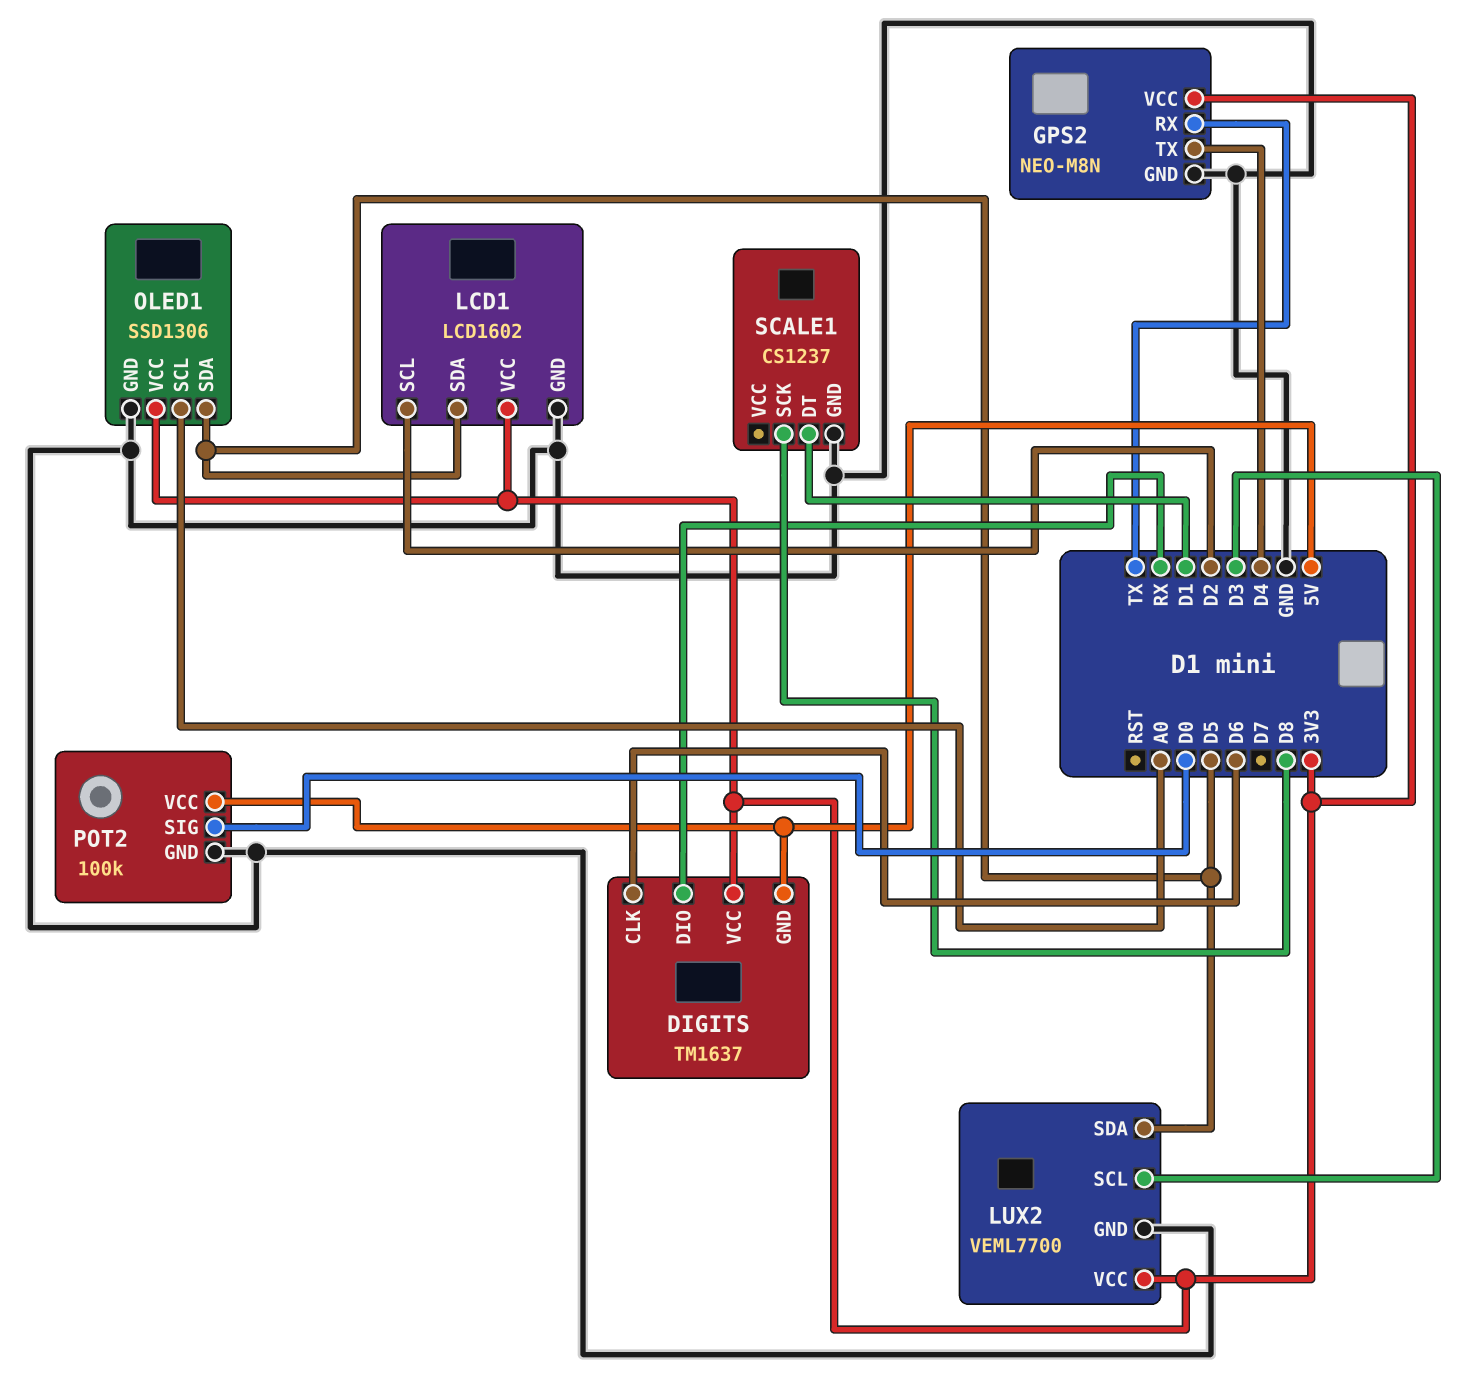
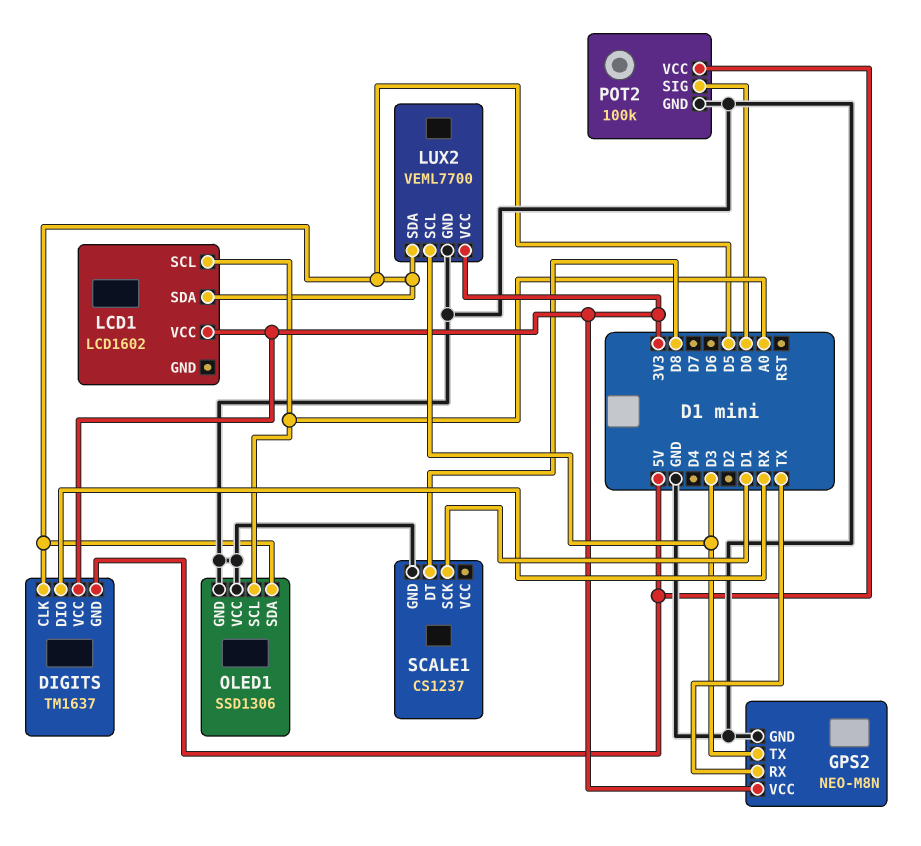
DIGITS pin CLK: D6 -> D5
GPS2 pin TX: D4 -> D3
LCD1 pin GND: GND -> none
LCD1 pin SCL: D2 -> A0
OLED1 pin VCC: 3V3 -> GND
SCALE1 pin DT: D1 -> D8
SCALE1 pin SCK: D8 -> D1

